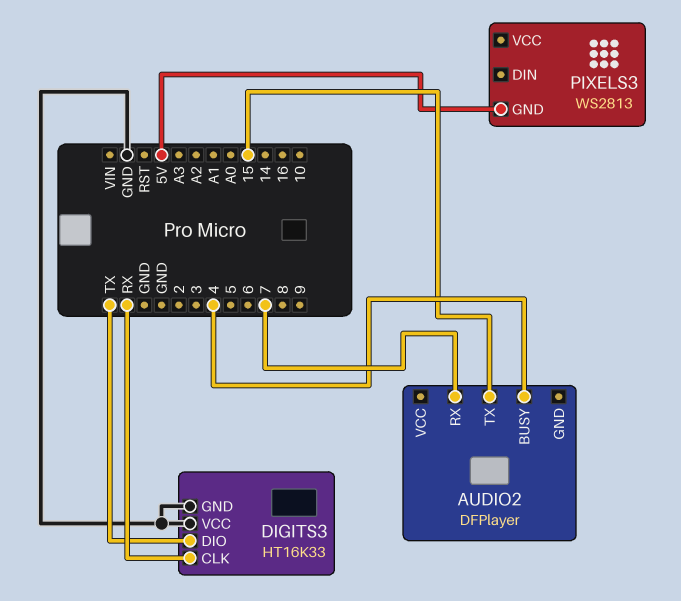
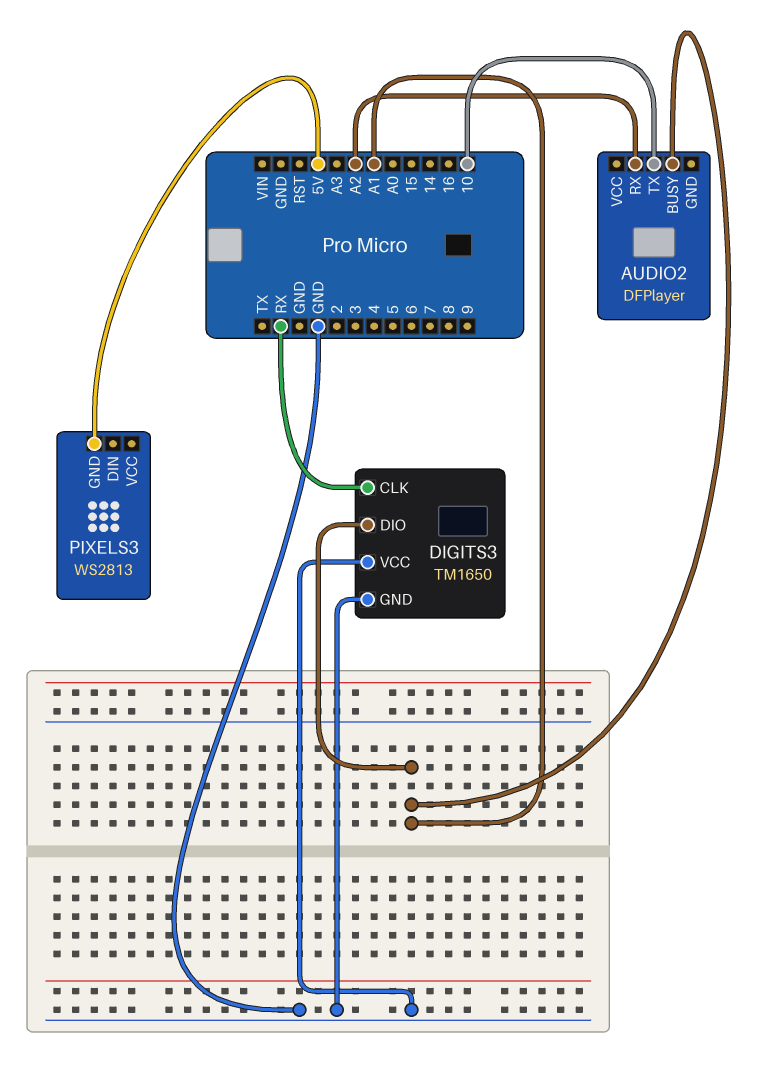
AUDIO2 pin BUSY: 4 -> A1
AUDIO2 pin RX: 7 -> A2
AUDIO2 pin TX: 15 -> 10
DIGITS3: HT16K33 -> TM1650
DIGITS3 pin DIO: TX -> A1

